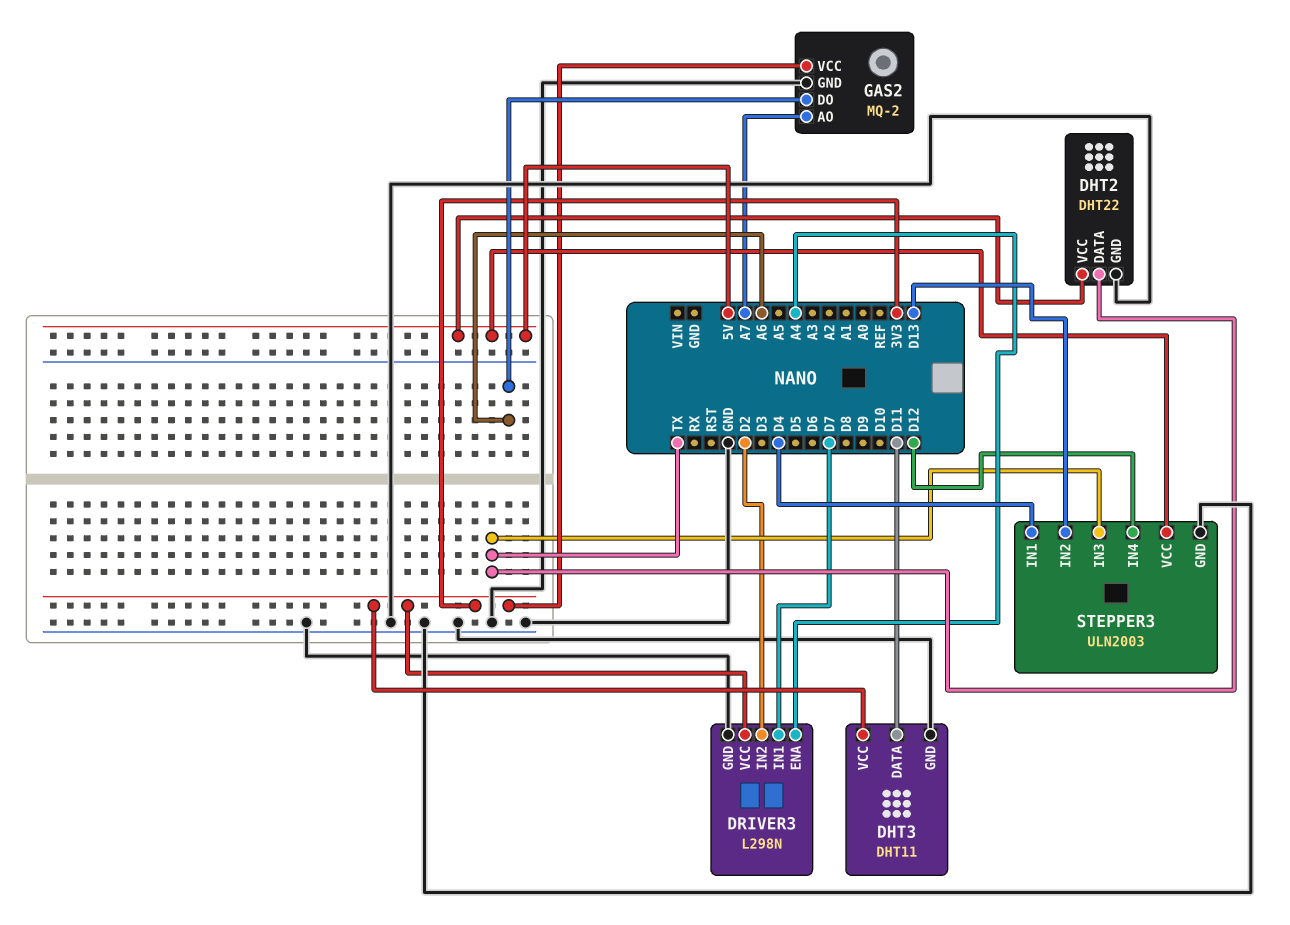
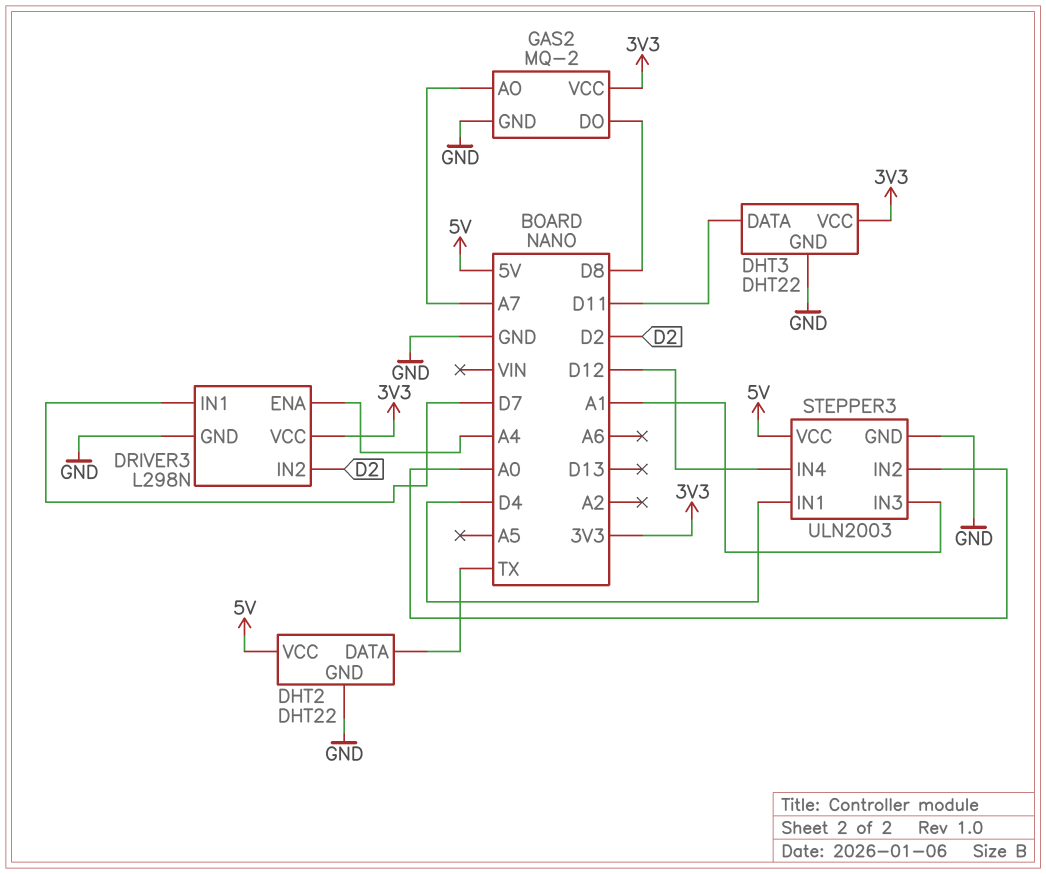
DHT3: DHT11 -> DHT22
GAS2 pin DO: A6 -> D8
STEPPER3 pin IN2: D13 -> A0
STEPPER3 pin IN3: TX -> A1

